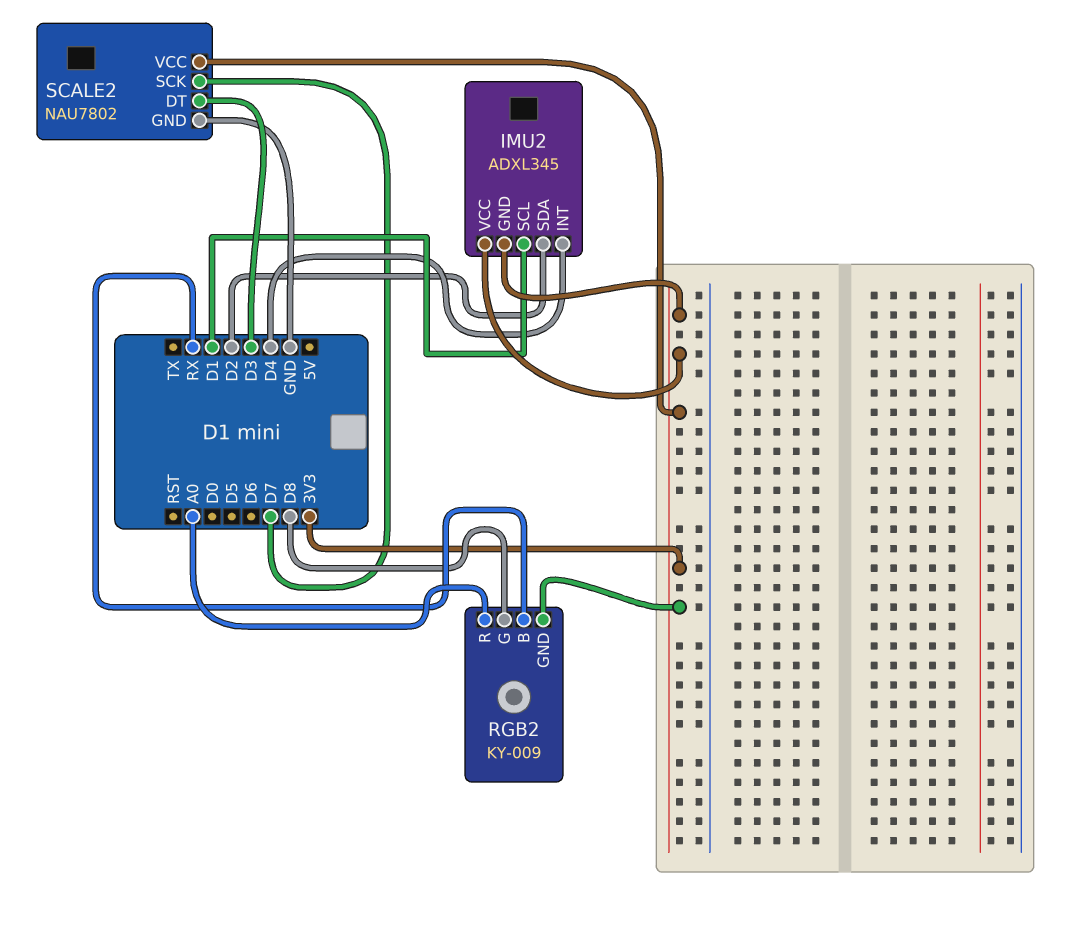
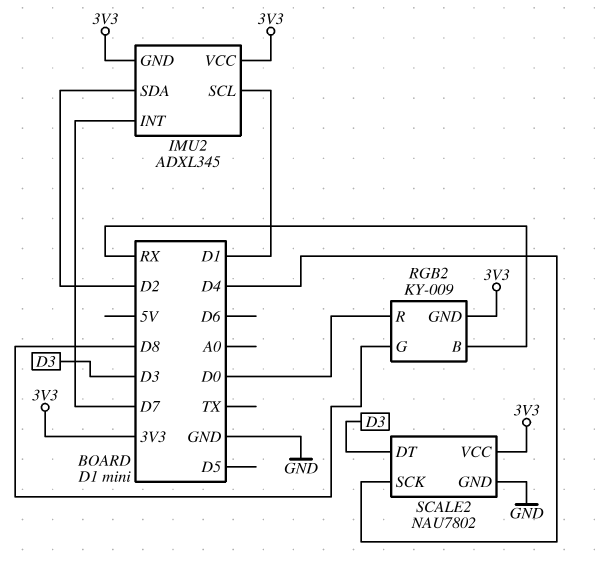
IMU2 pin INT: D4 -> D7
RGB2 pin R: A0 -> D0
SCALE2 pin SCK: D7 -> D4

